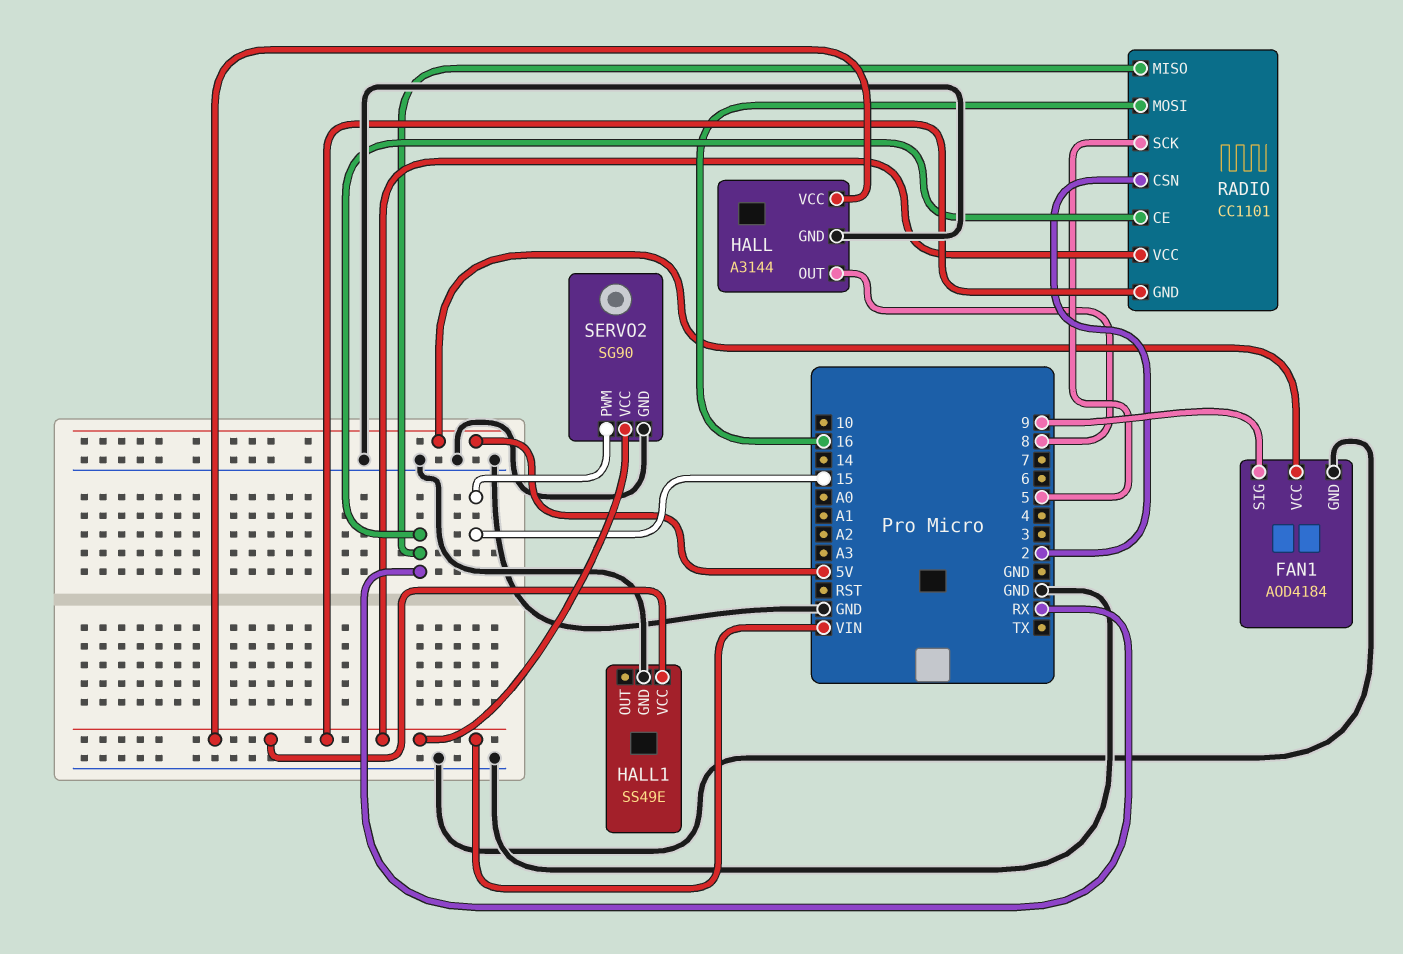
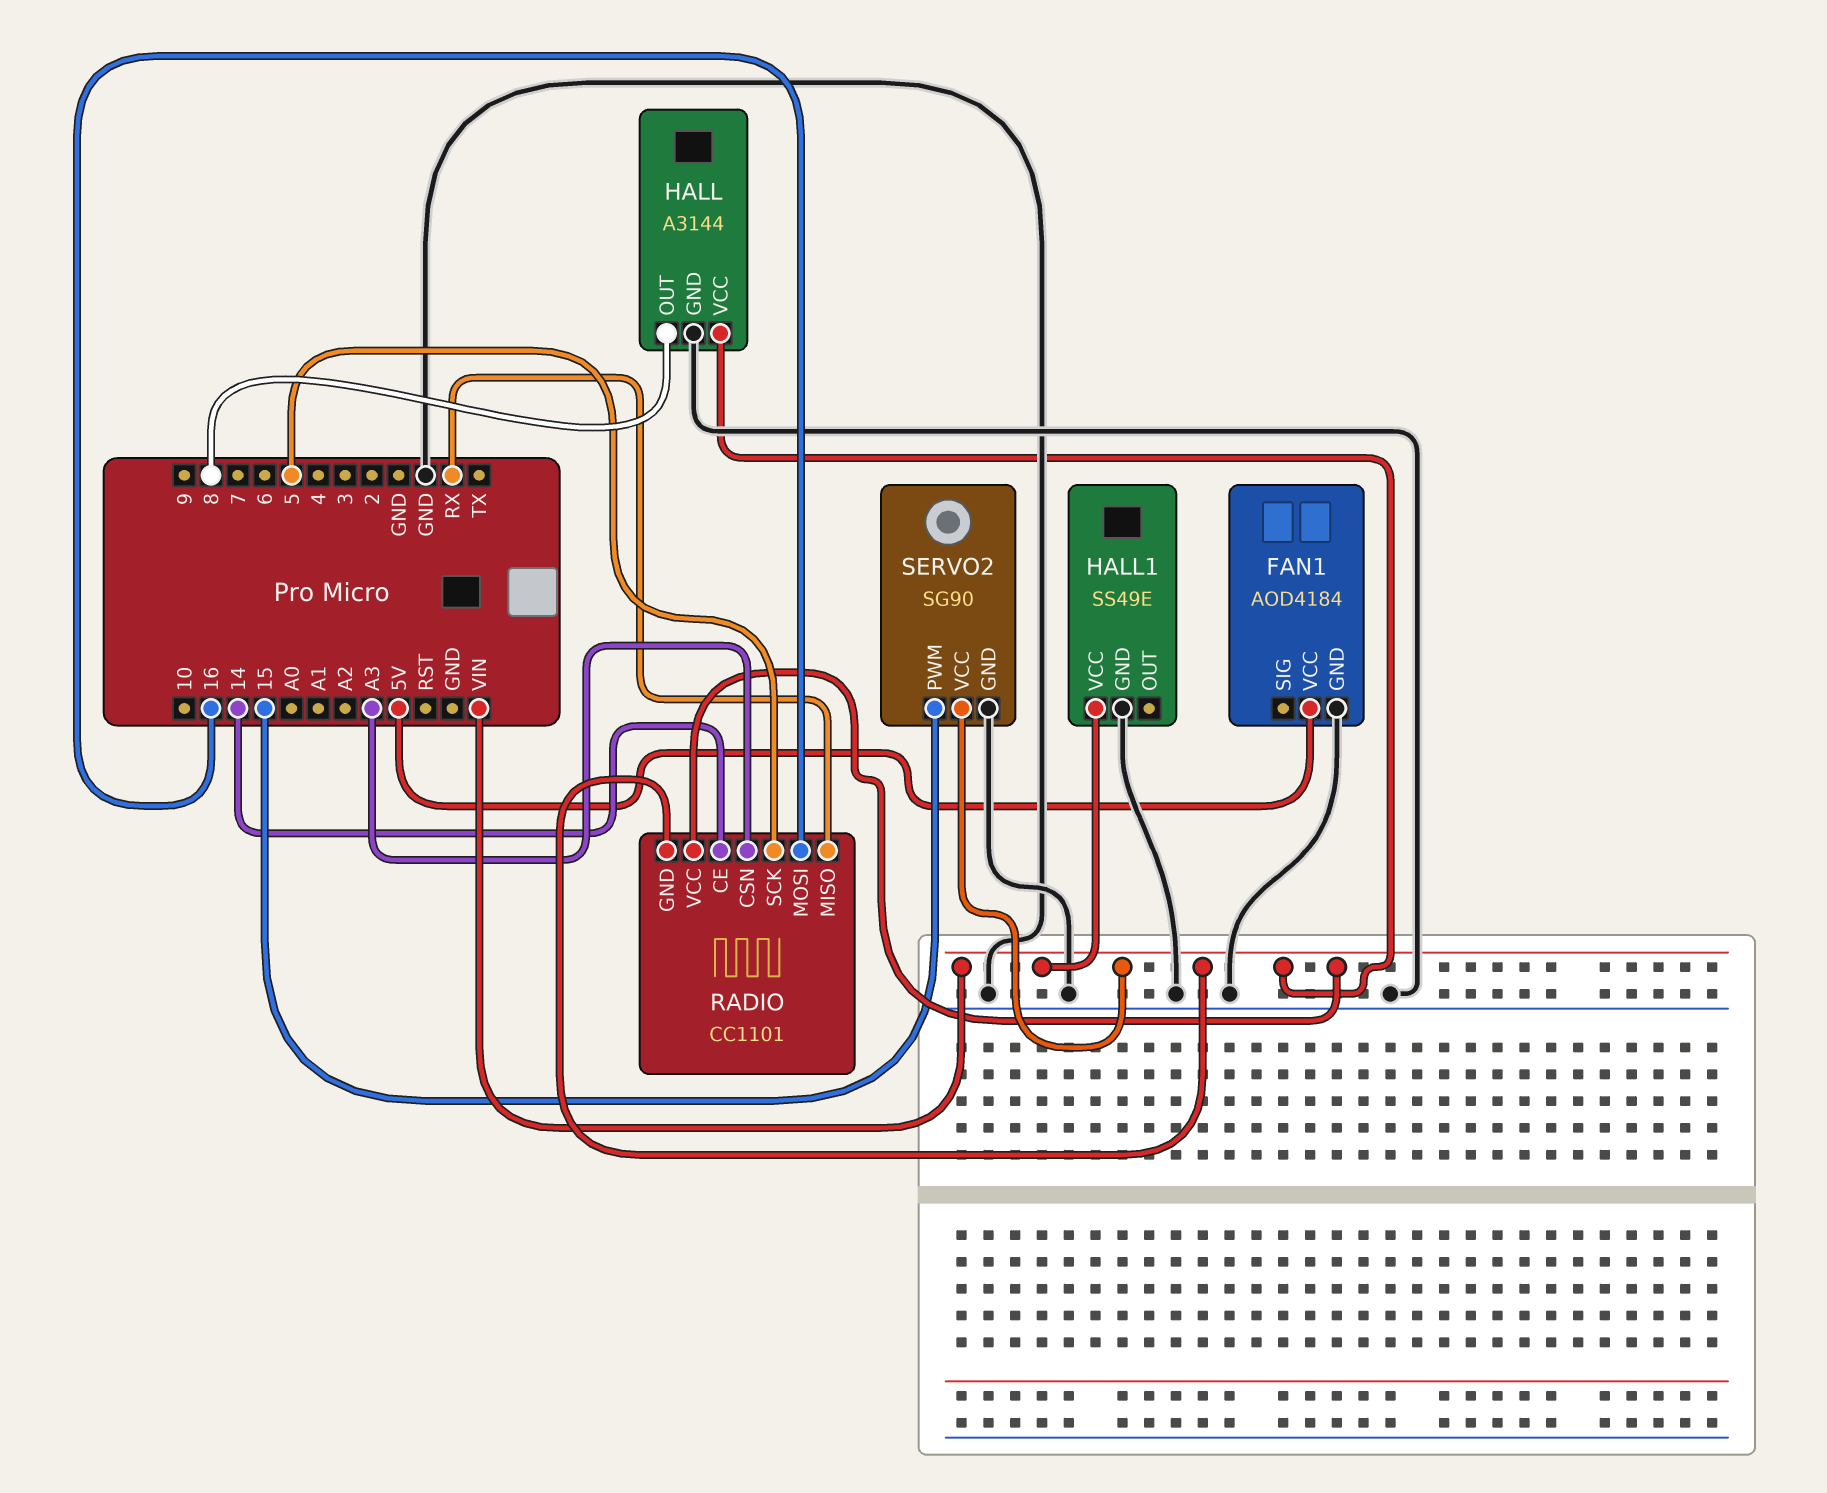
FAN1 pin SIG: 9 -> none
RADIO pin CE: RX -> 14
RADIO pin CSN: 2 -> A3

